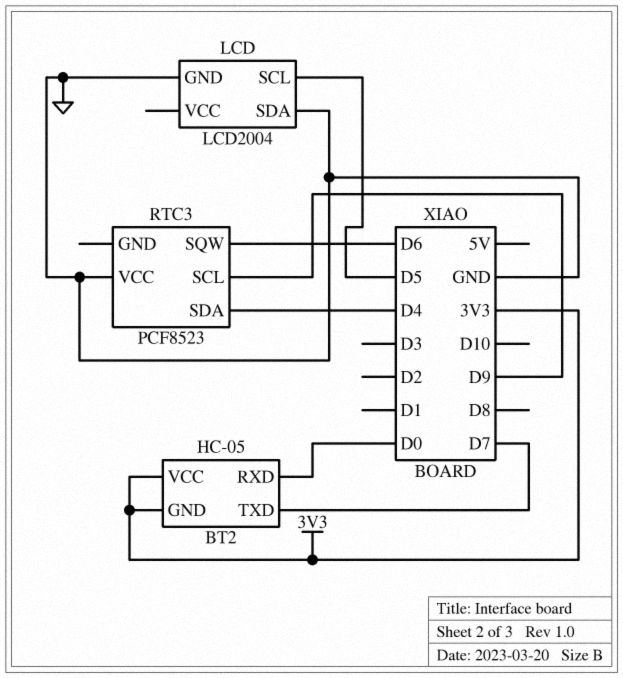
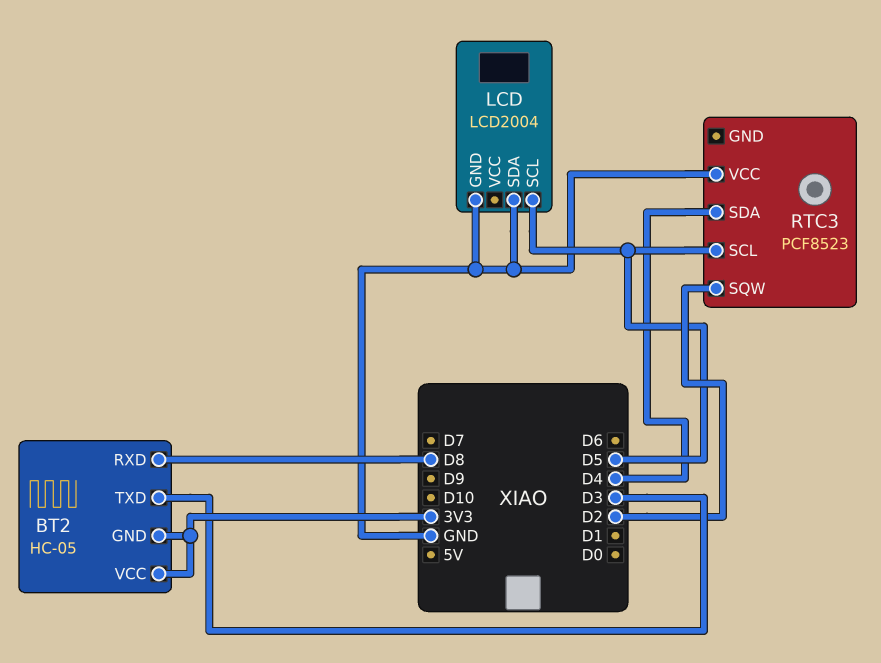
BT2 pin RXD: D0 -> D8
BT2 pin TXD: D7 -> D3
RTC3 pin SCL: D9 -> D5
RTC3 pin SQW: D6 -> D2

